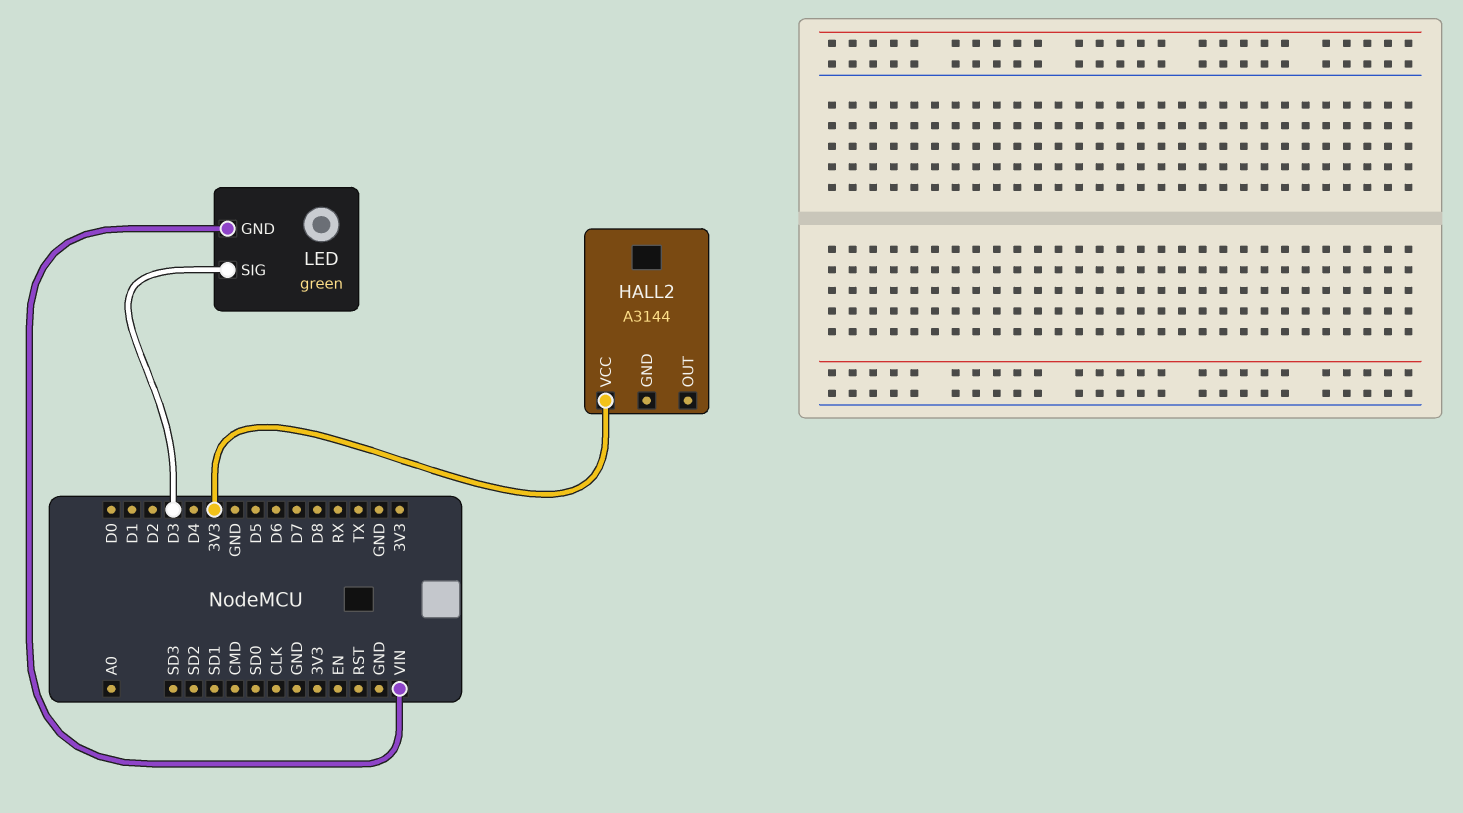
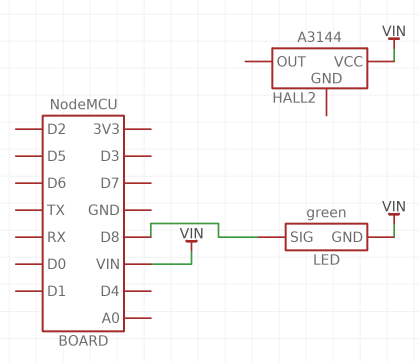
HALL2 pin VCC: 3V3 -> VIN
LED pin SIG: D3 -> D8

